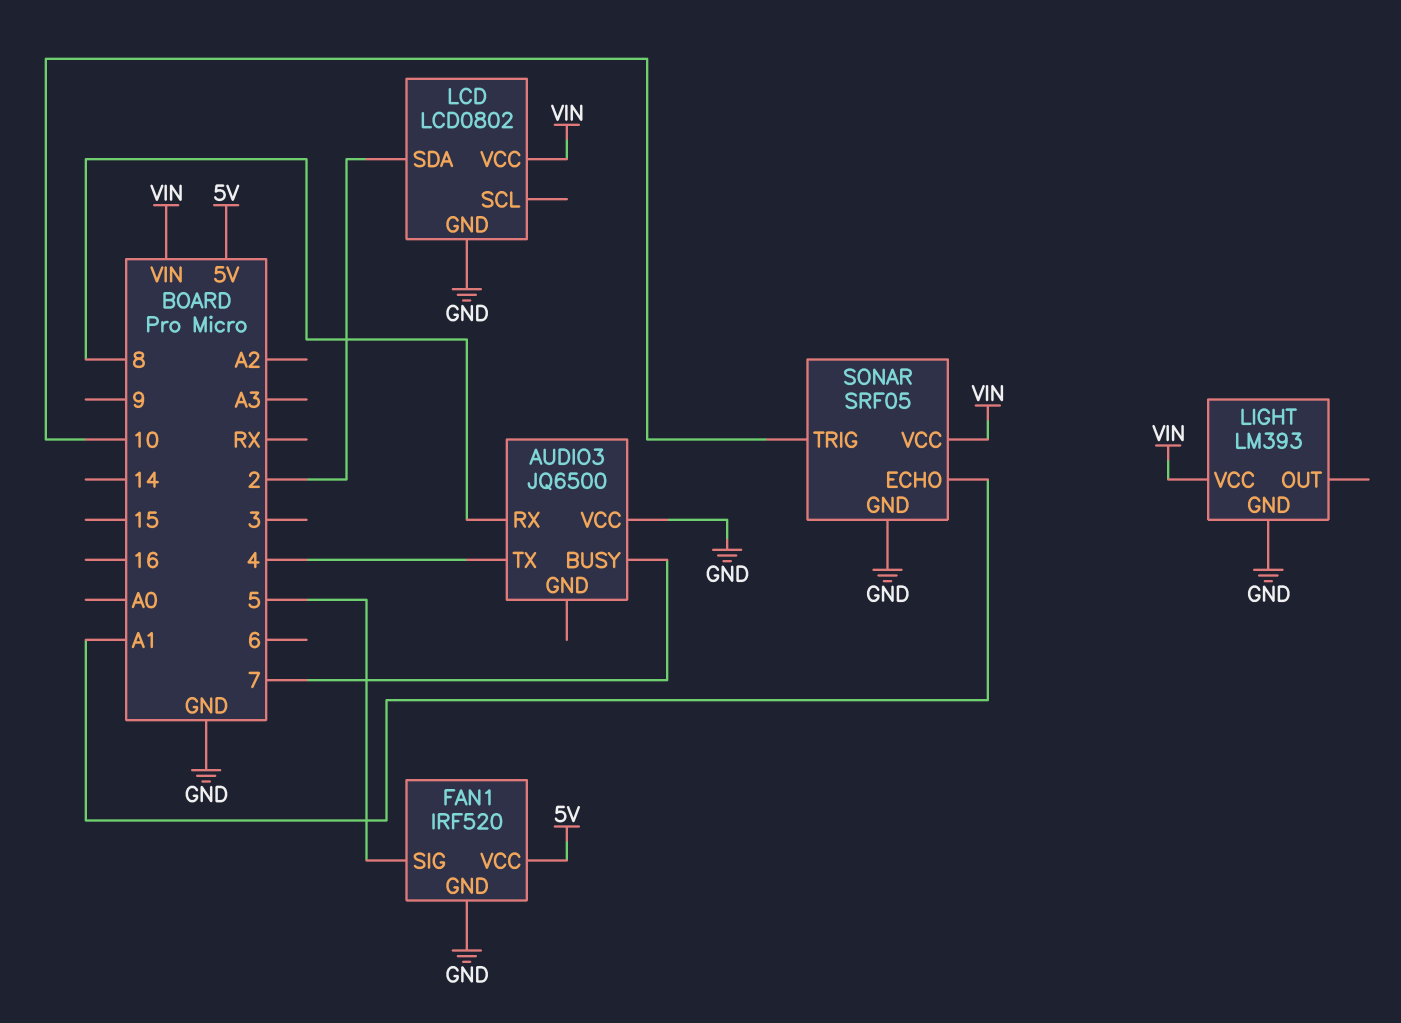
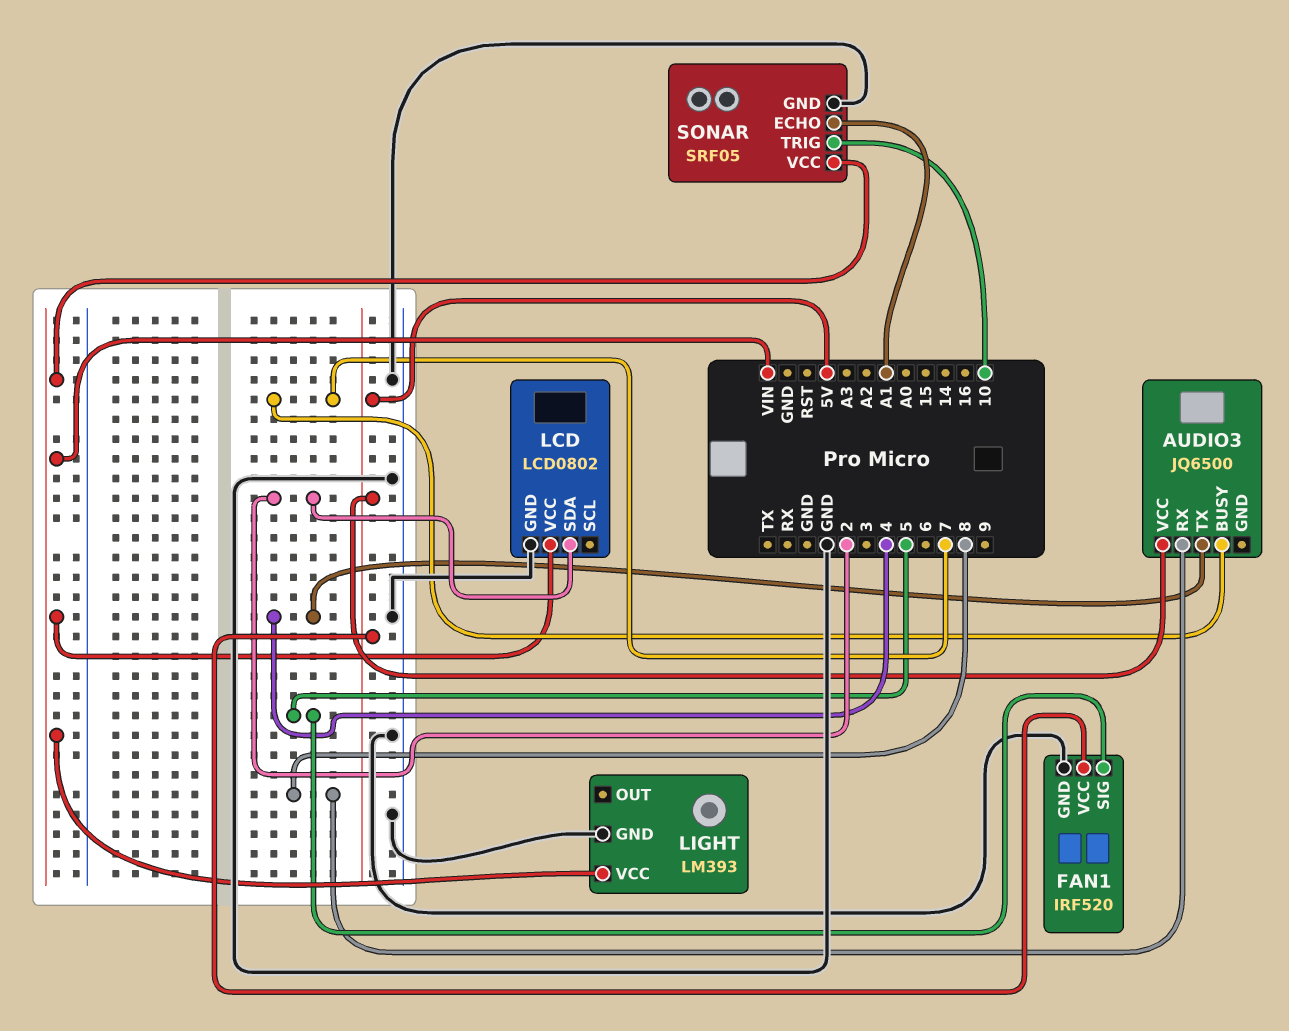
AUDIO3 pin VCC: GND -> 5V

